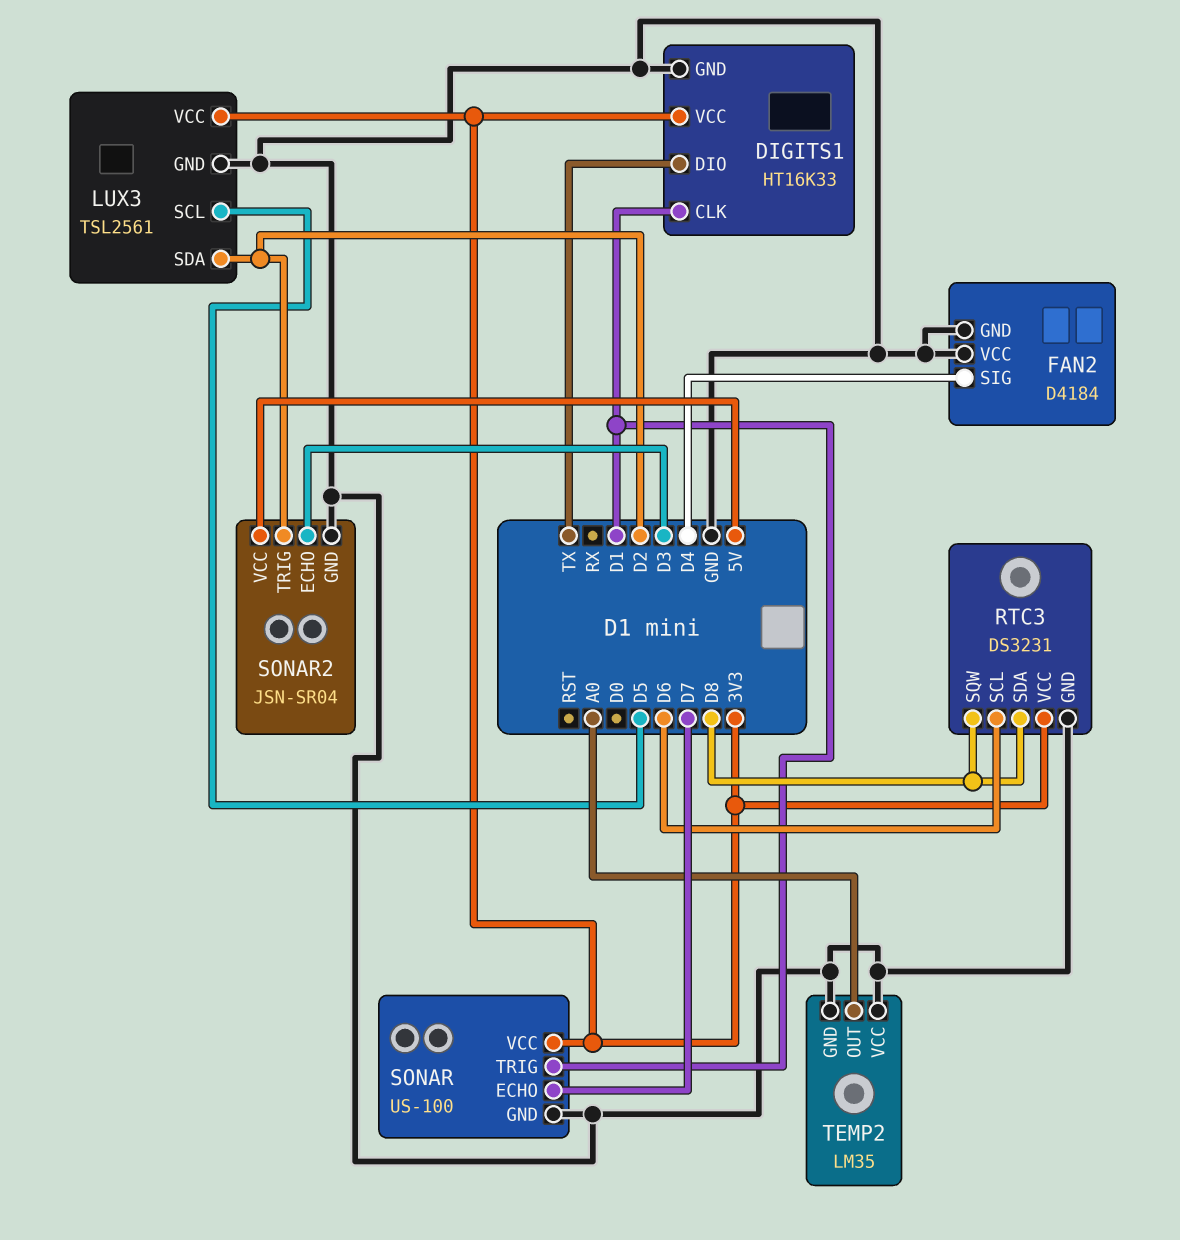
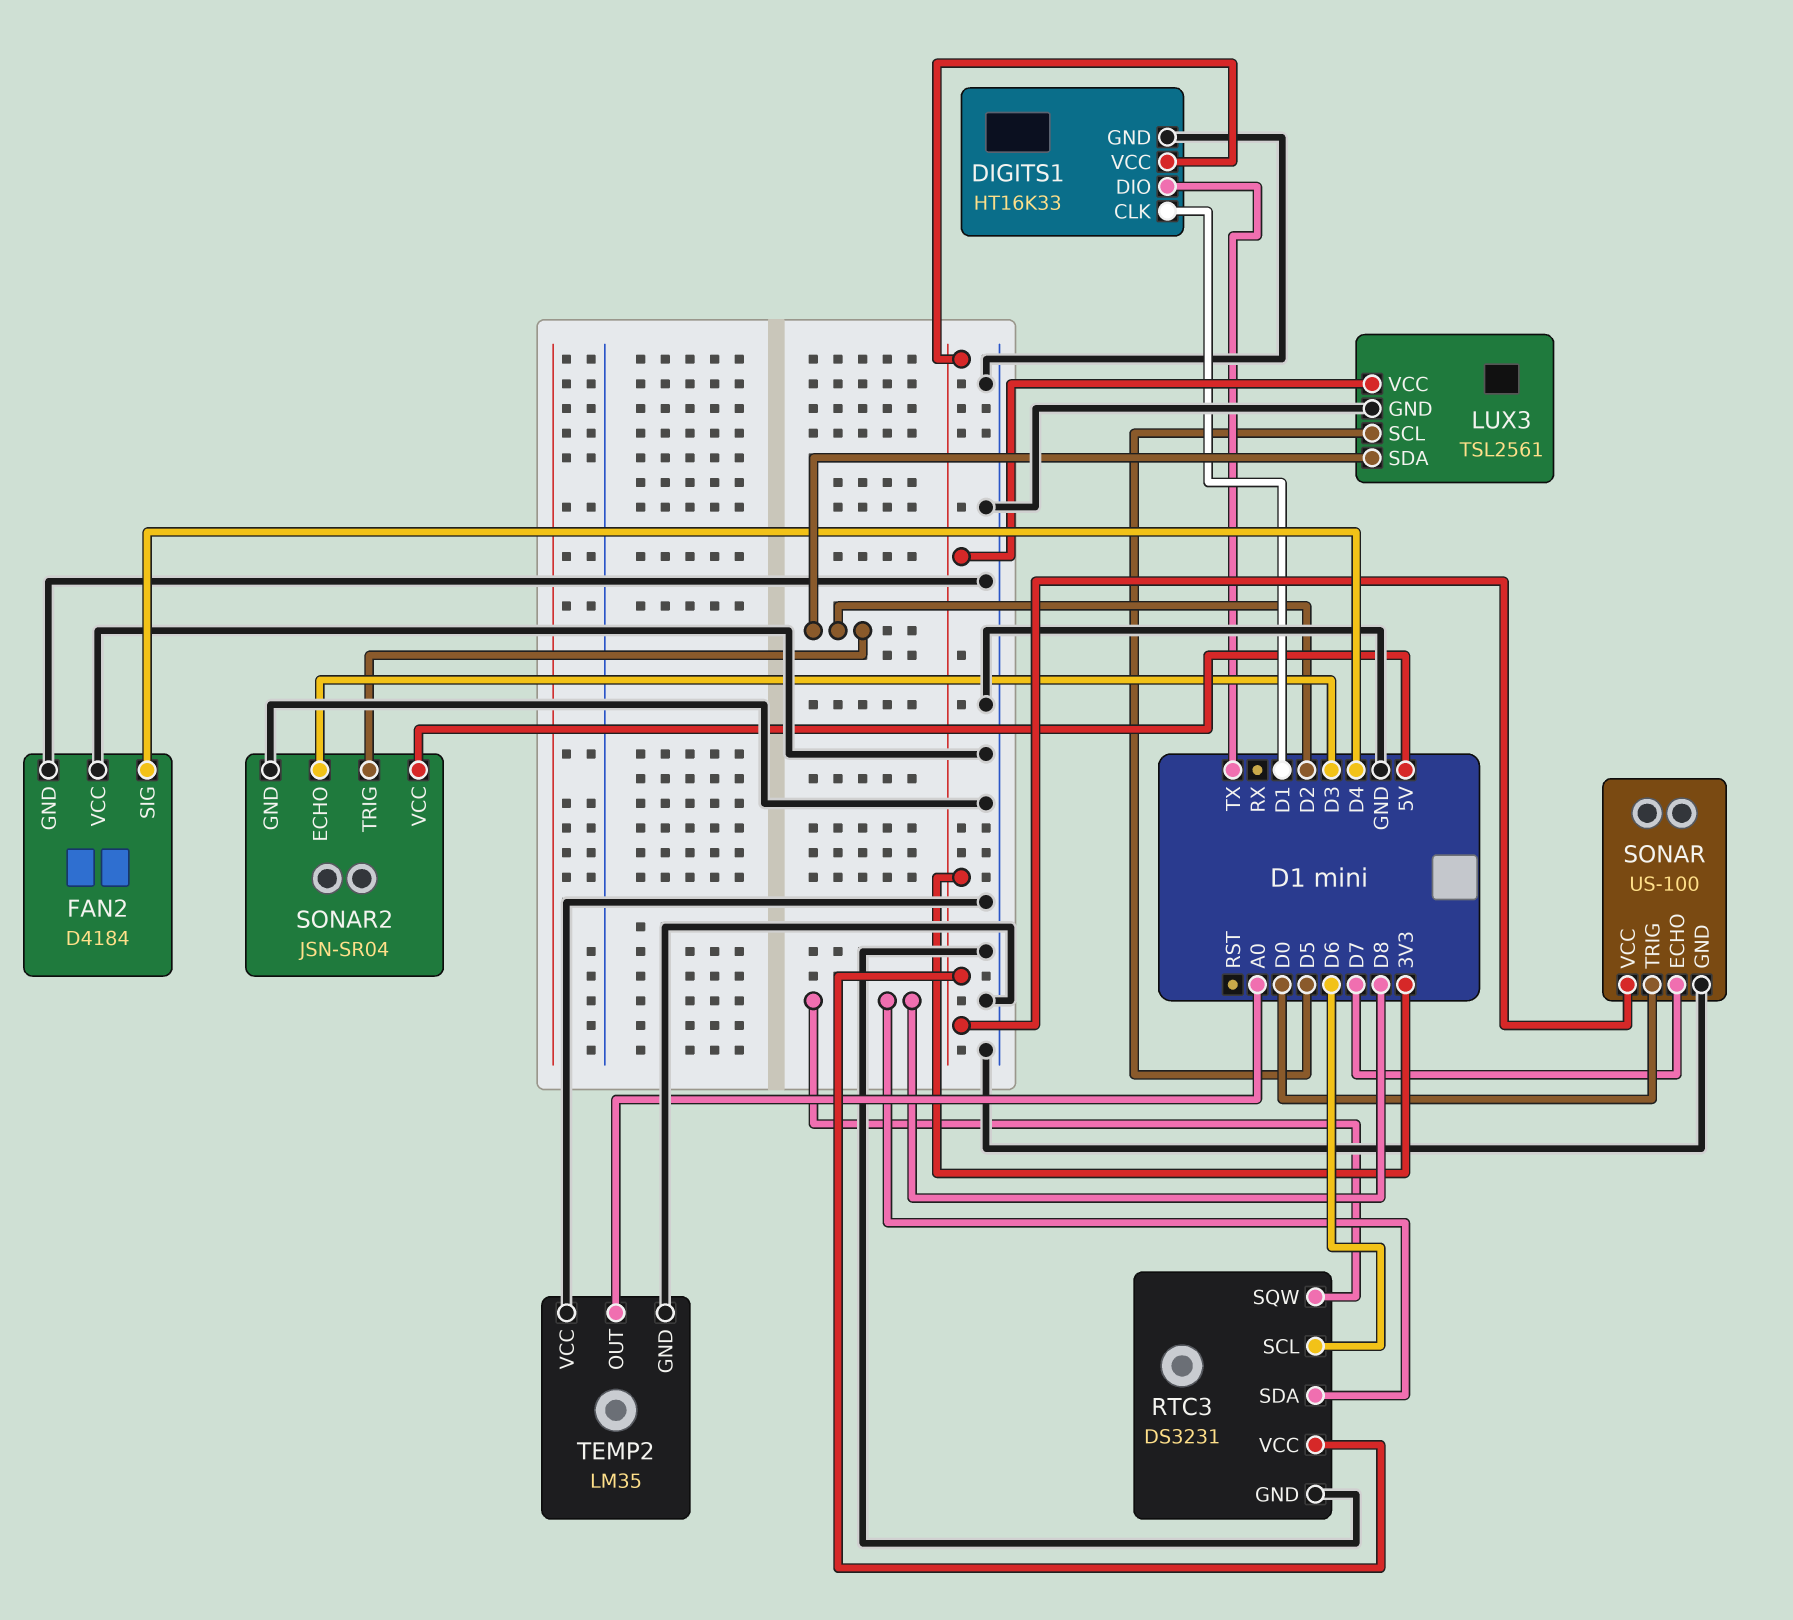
SONAR pin TRIG: D1 -> D0

